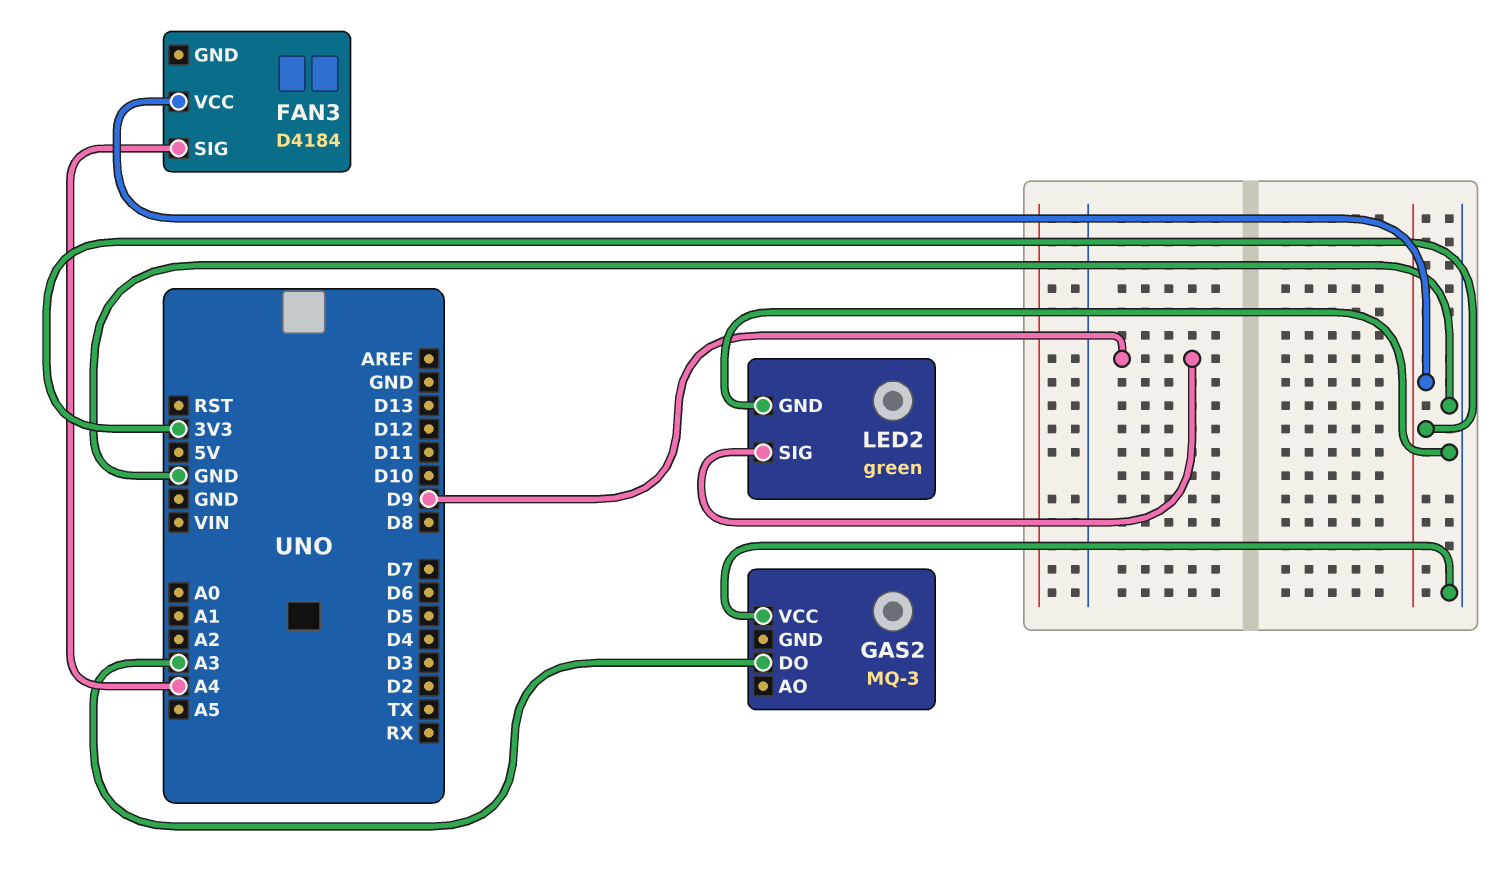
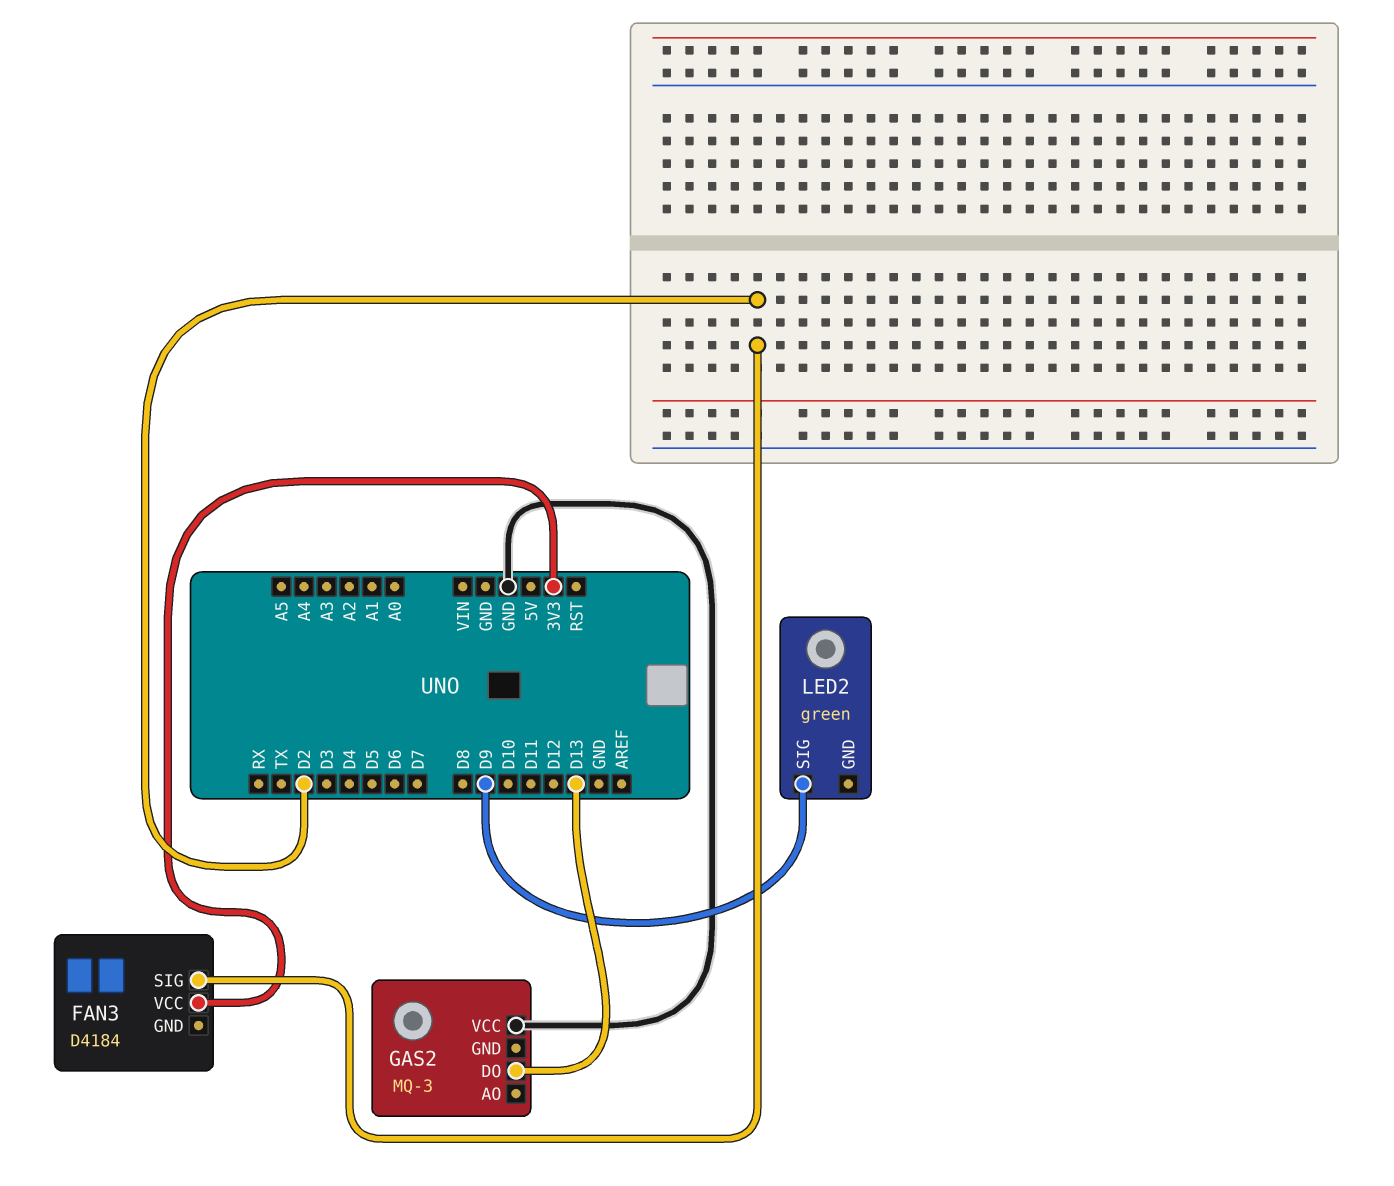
FAN3 pin SIG: A4 -> D2
GAS2 pin DO: A3 -> D13
LED2 pin GND: GND -> none

